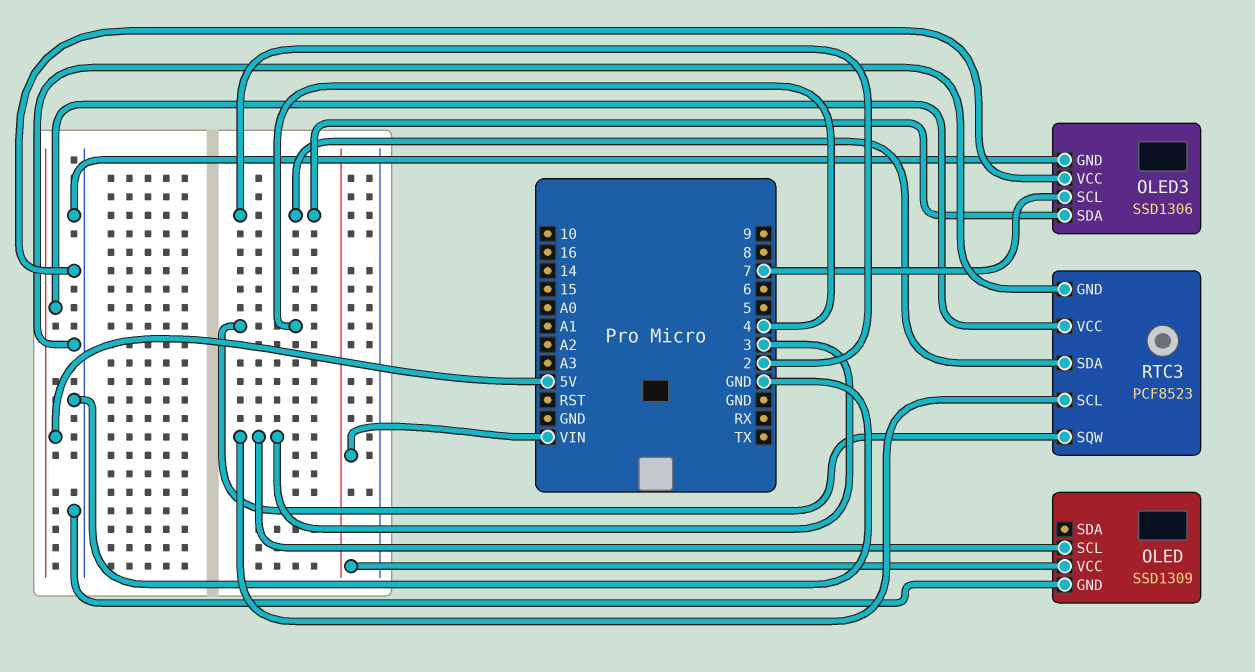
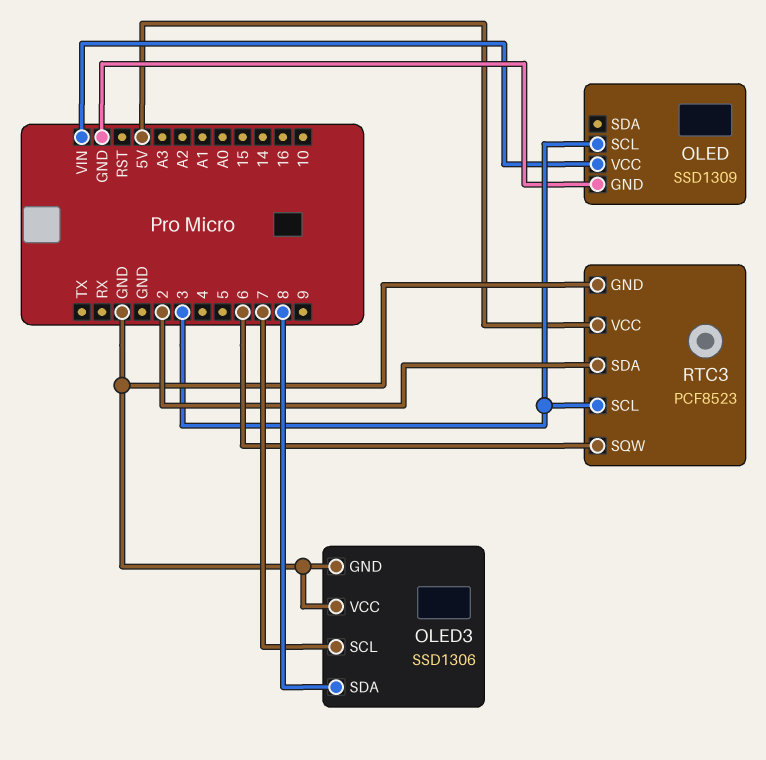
OLED3 pin SDA: 2 -> 8
RTC3 pin SQW: 4 -> 6

